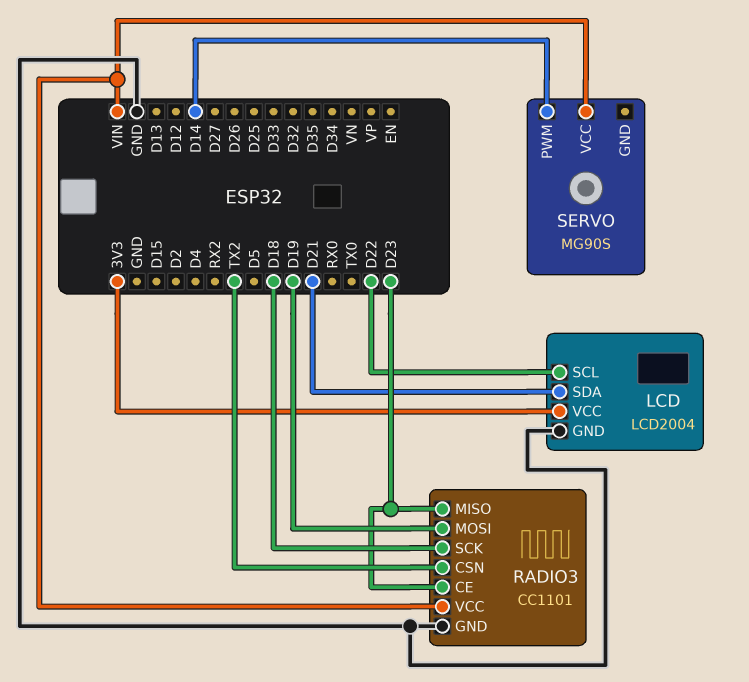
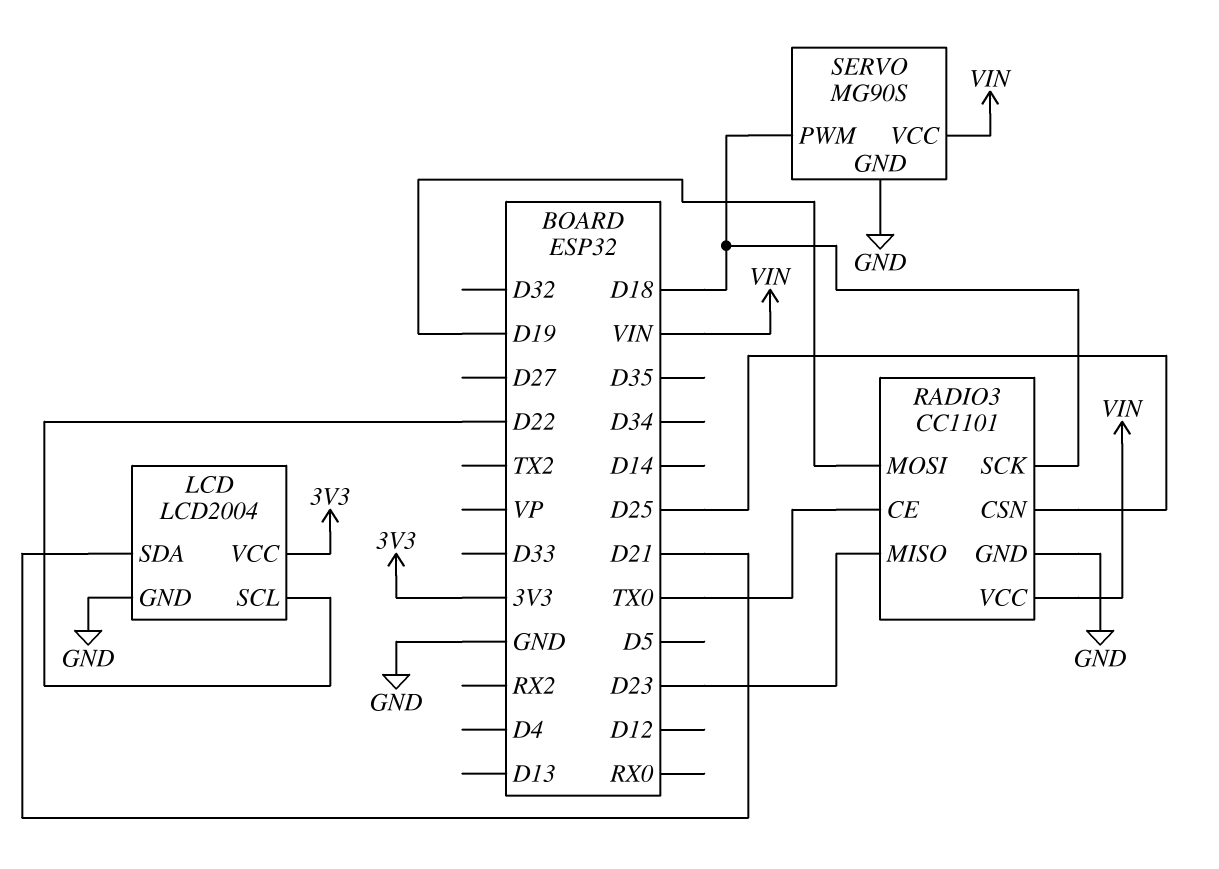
RADIO3 pin CE: D23 -> TX0
RADIO3 pin CSN: TX2 -> D25
SERVO pin GND: none -> GND
SERVO pin PWM: D14 -> D18

